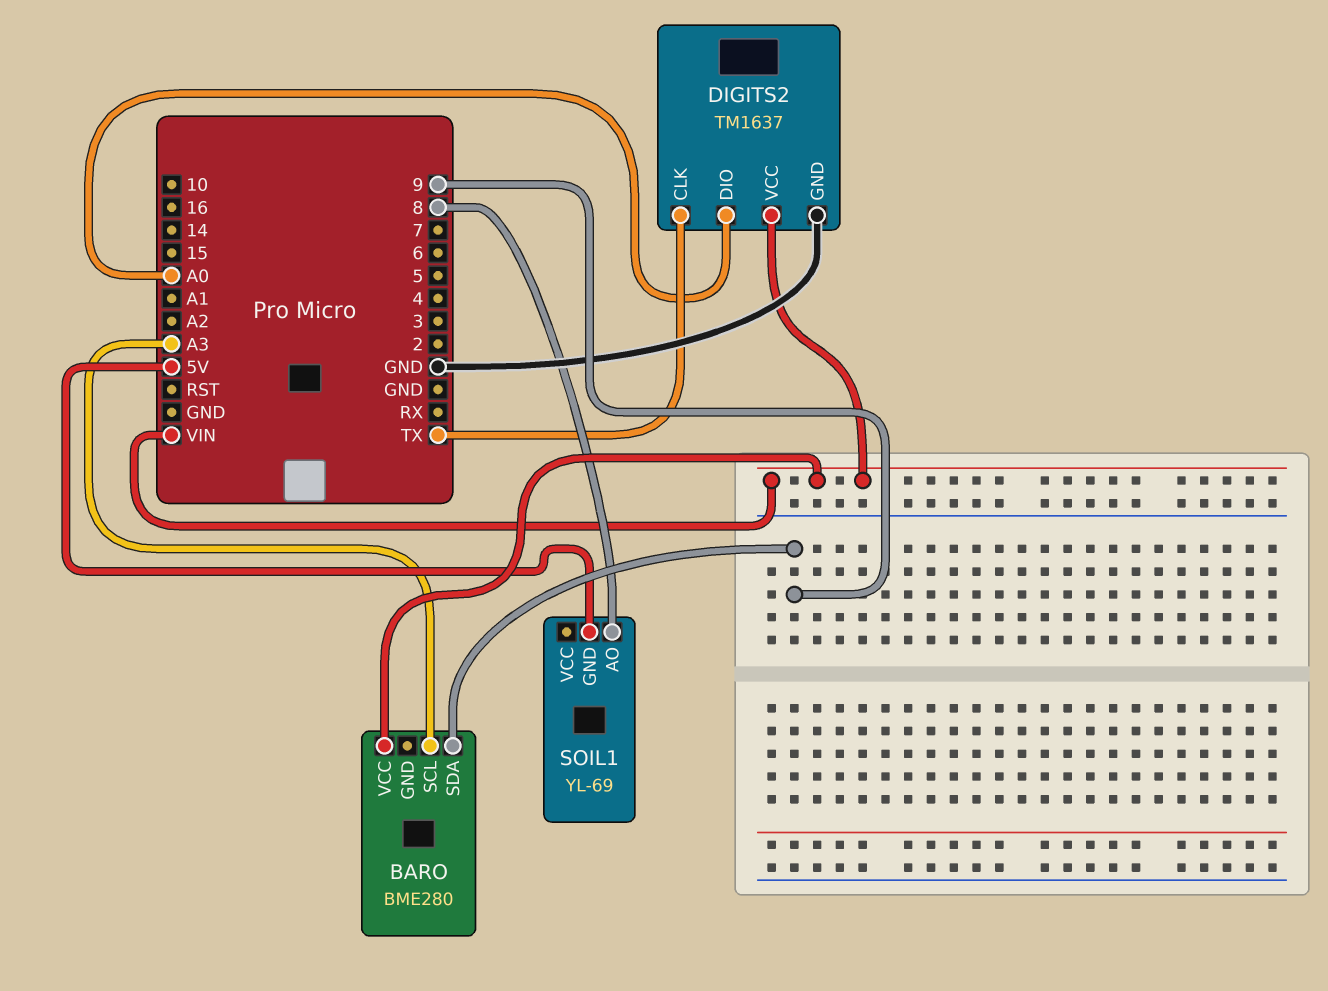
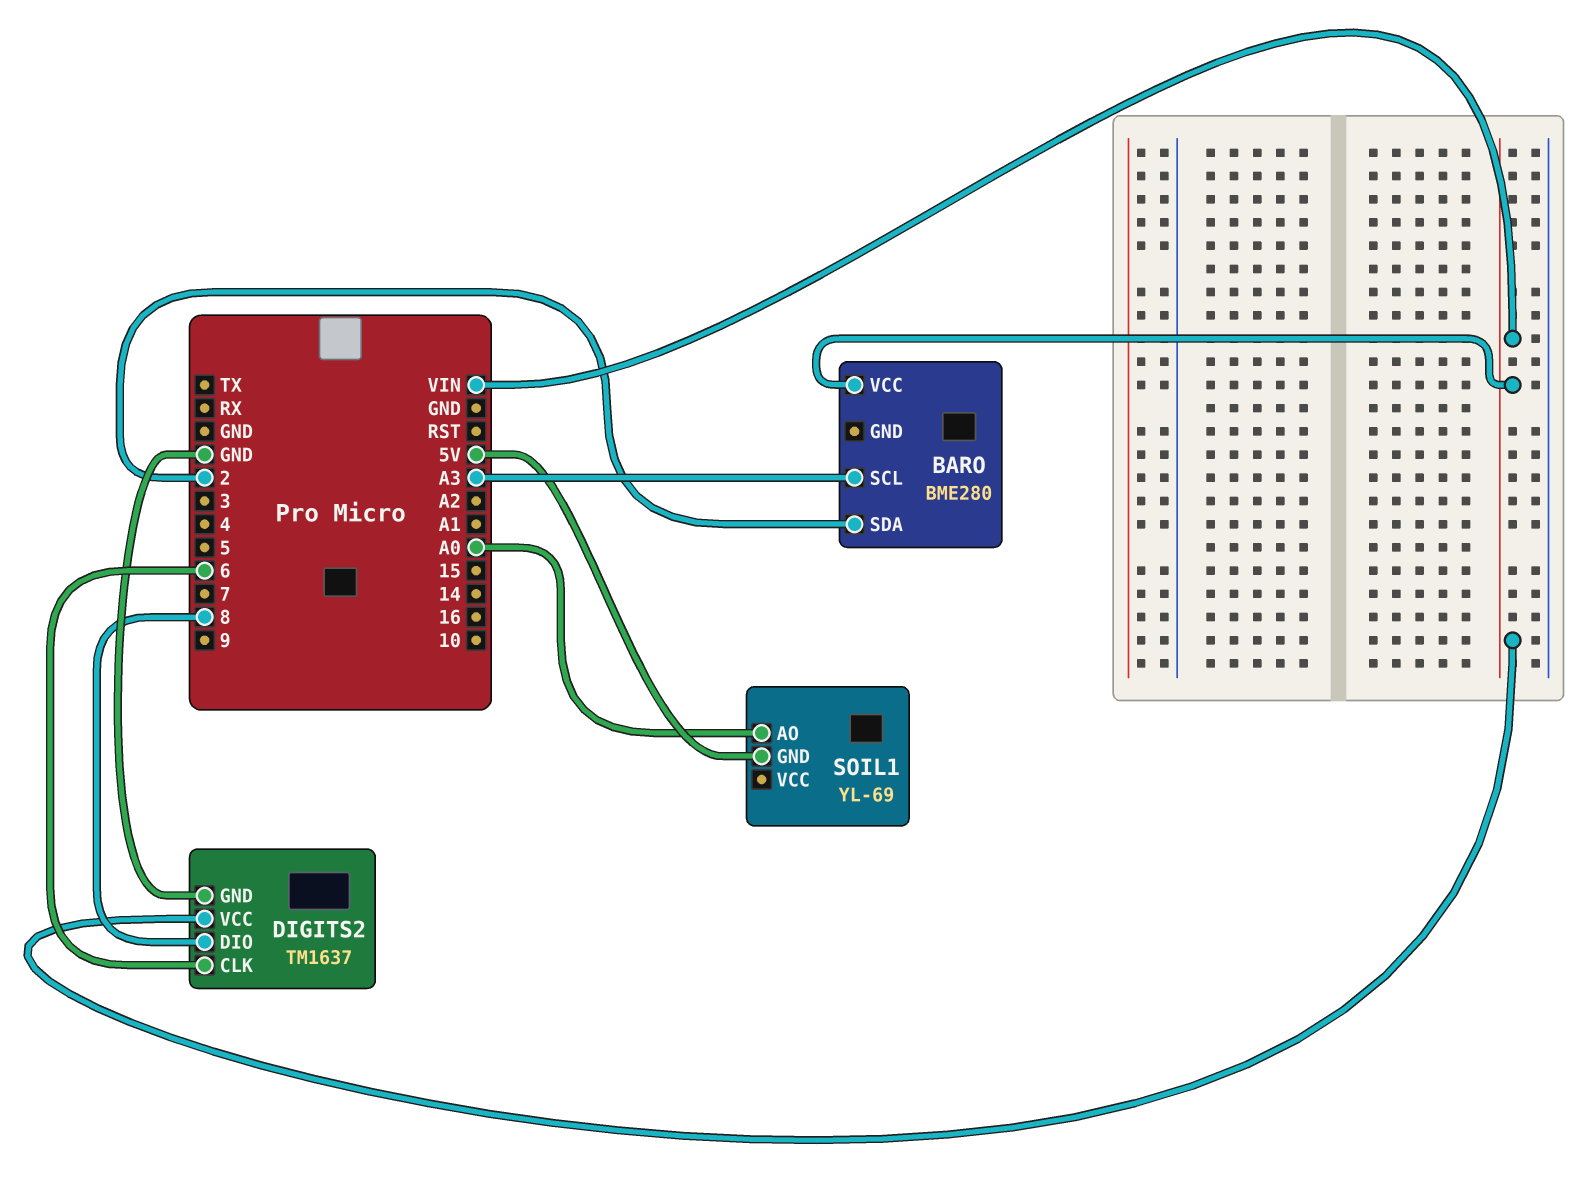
BARO pin SDA: 9 -> 2
DIGITS2 pin CLK: TX -> 6
DIGITS2 pin DIO: A0 -> 8
SOIL1 pin AO: 8 -> A0

